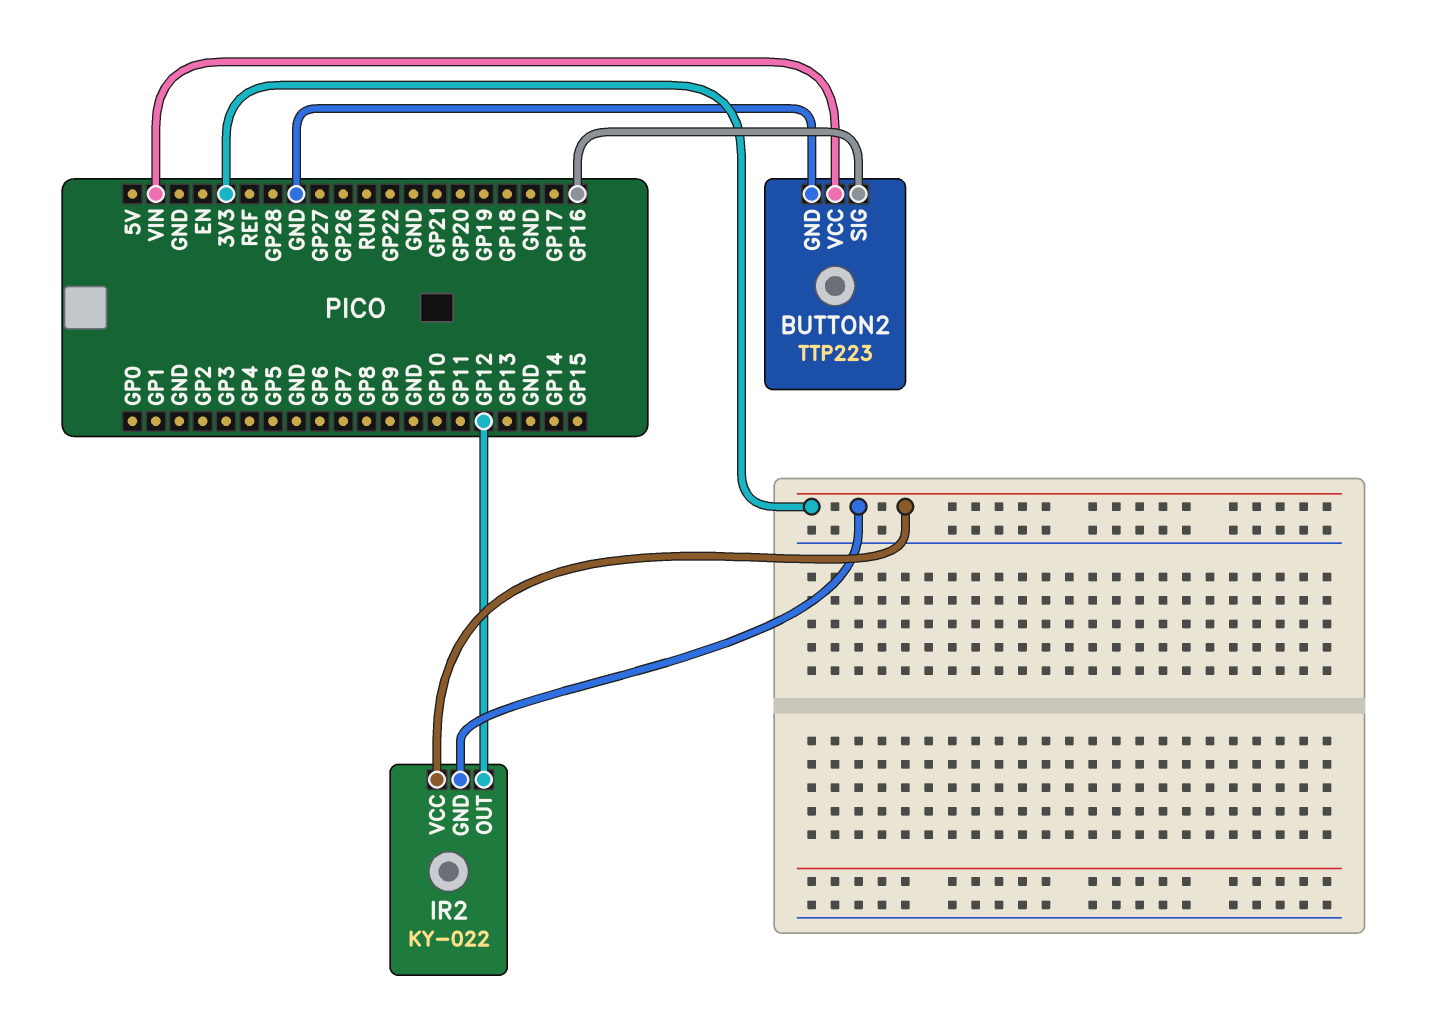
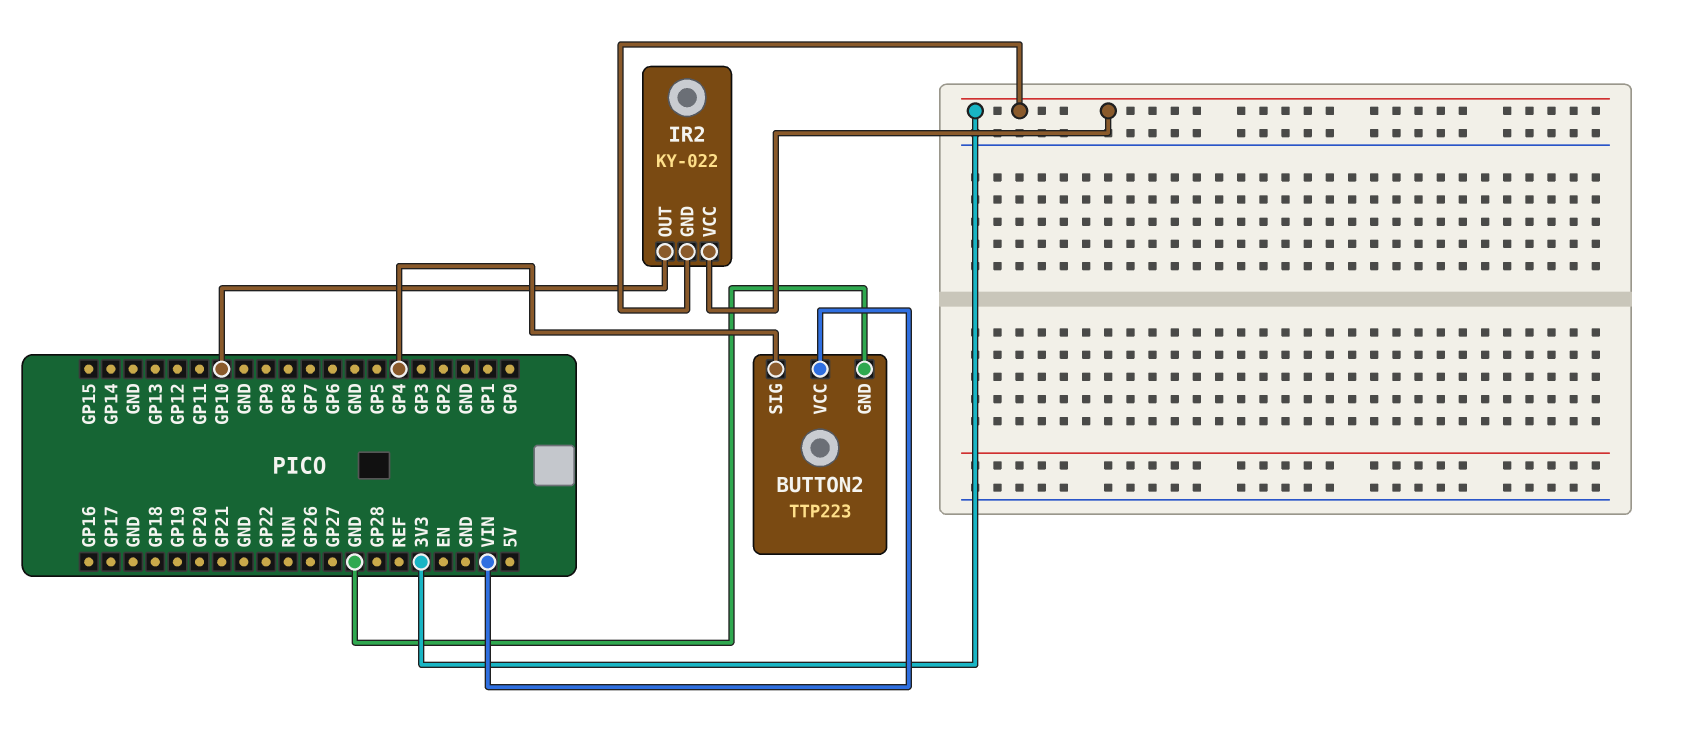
BUTTON2 pin SIG: GP16 -> GP4
IR2 pin OUT: GP12 -> GP10

